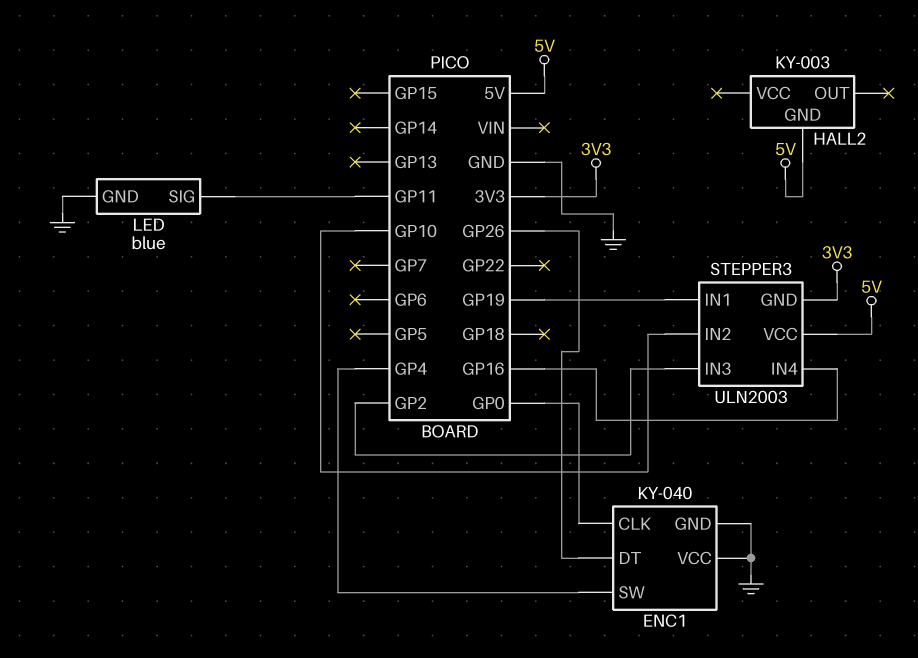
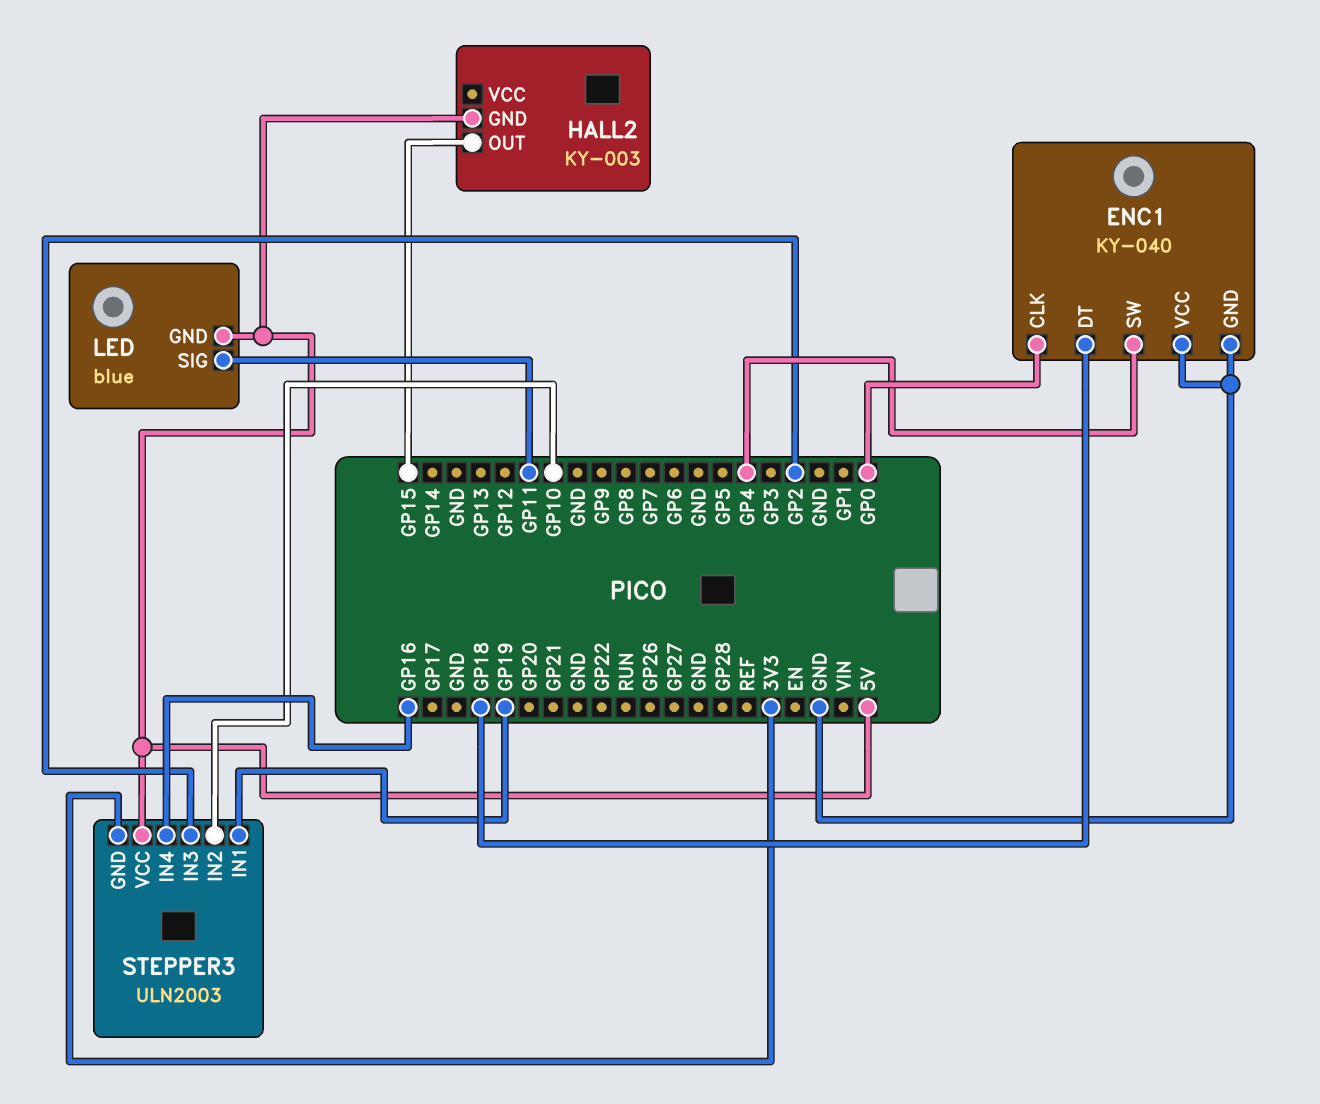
ENC1 pin DT: GP26 -> GP18
HALL2 pin OUT: none -> GP15
LED pin GND: GND -> 5V

